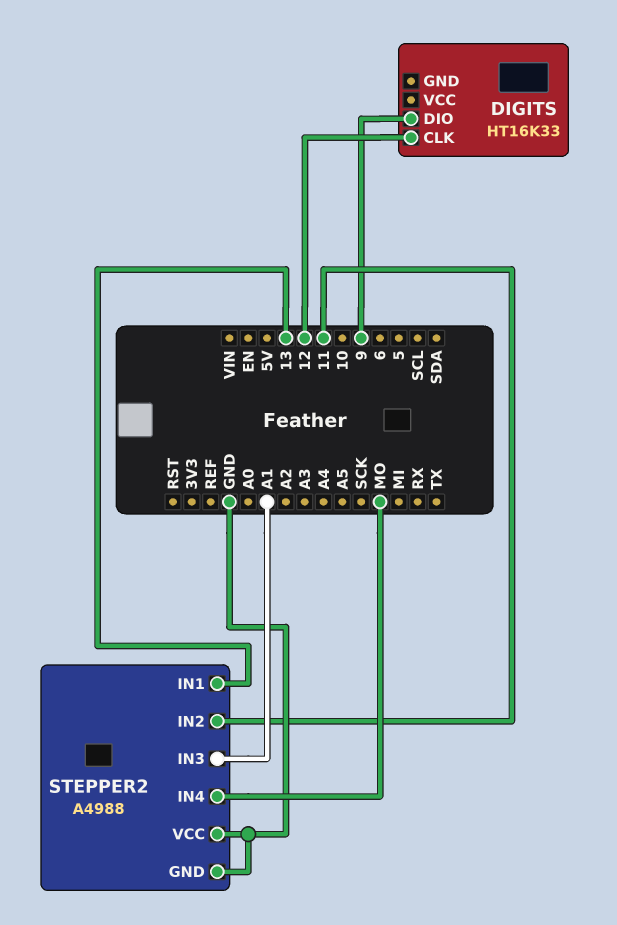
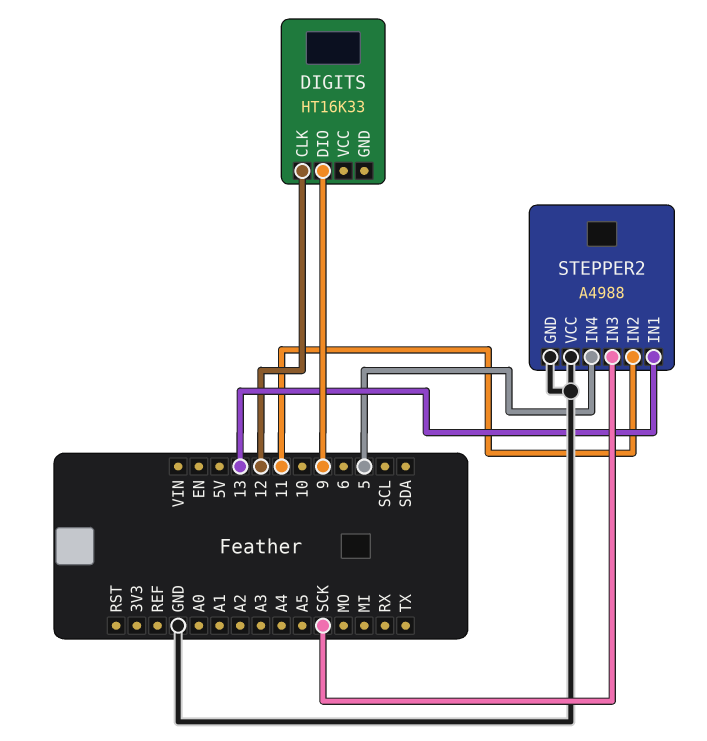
STEPPER2 pin IN3: A1 -> SCK
STEPPER2 pin IN4: MO -> 5

